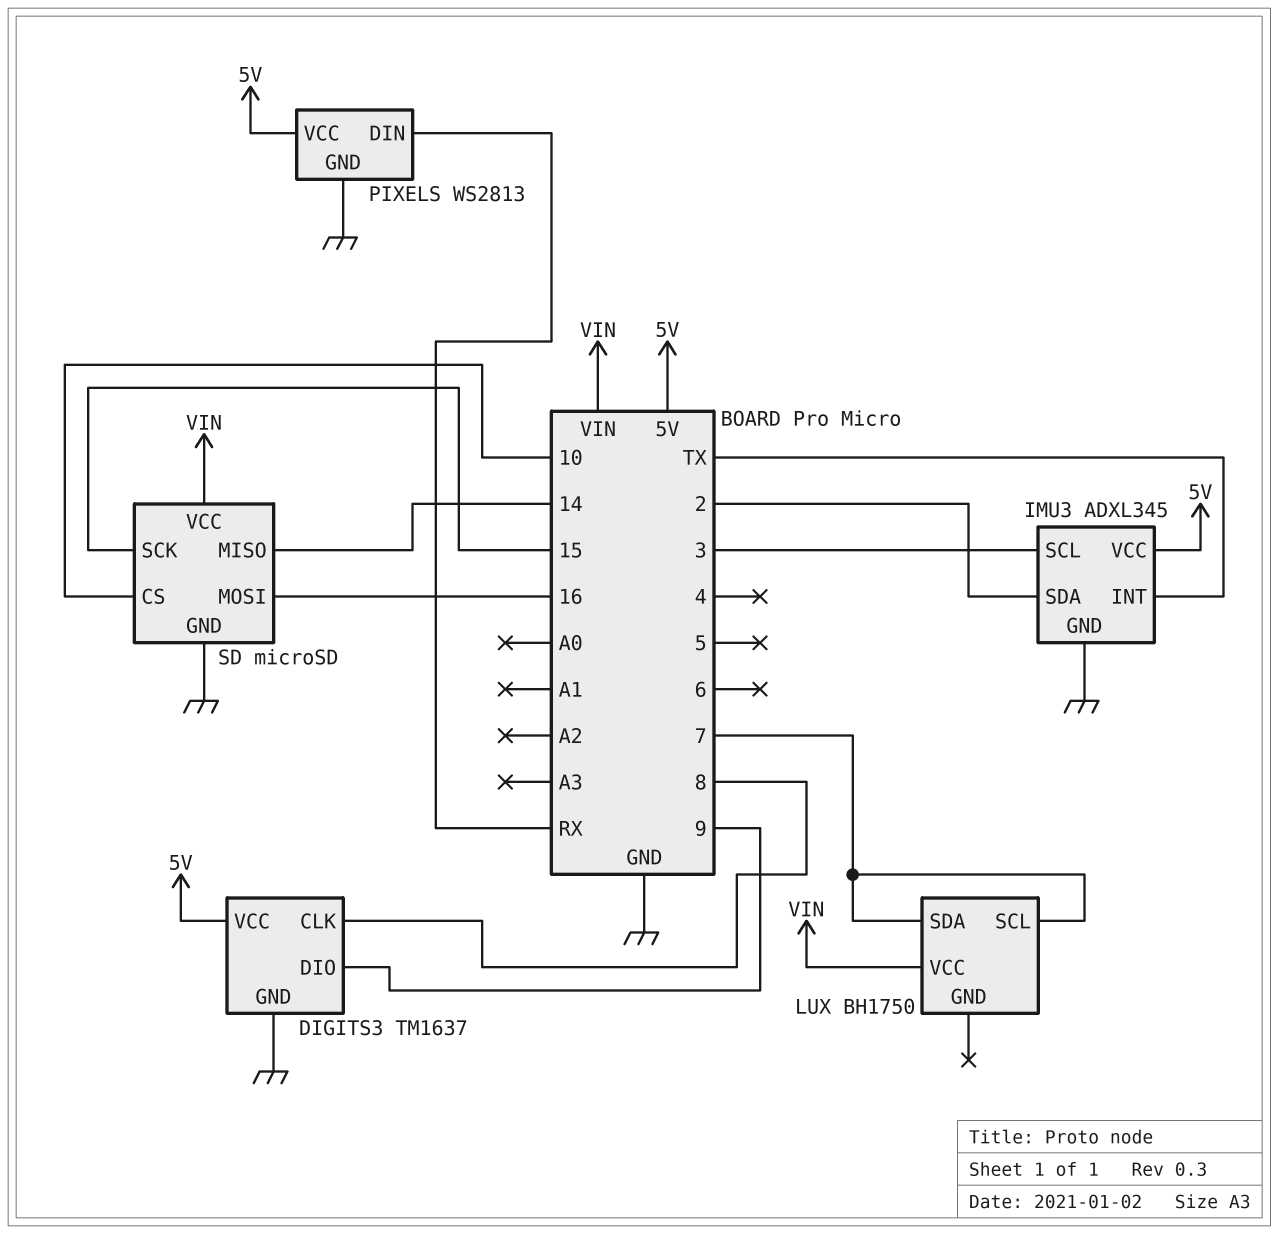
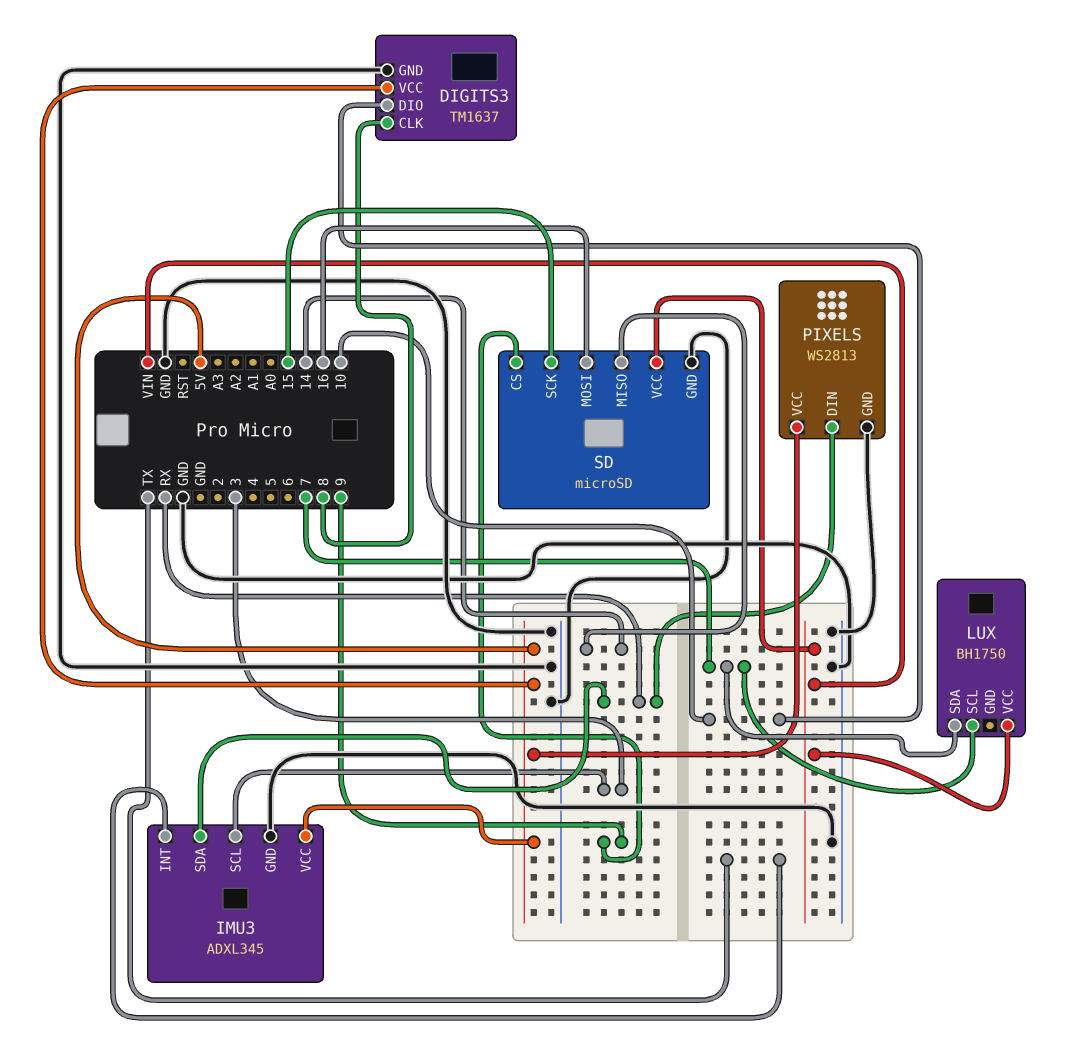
DIGITS3 pin DIO: 9 -> 10
IMU3 pin SDA: 2 -> RX
SD pin CS: 10 -> 9

